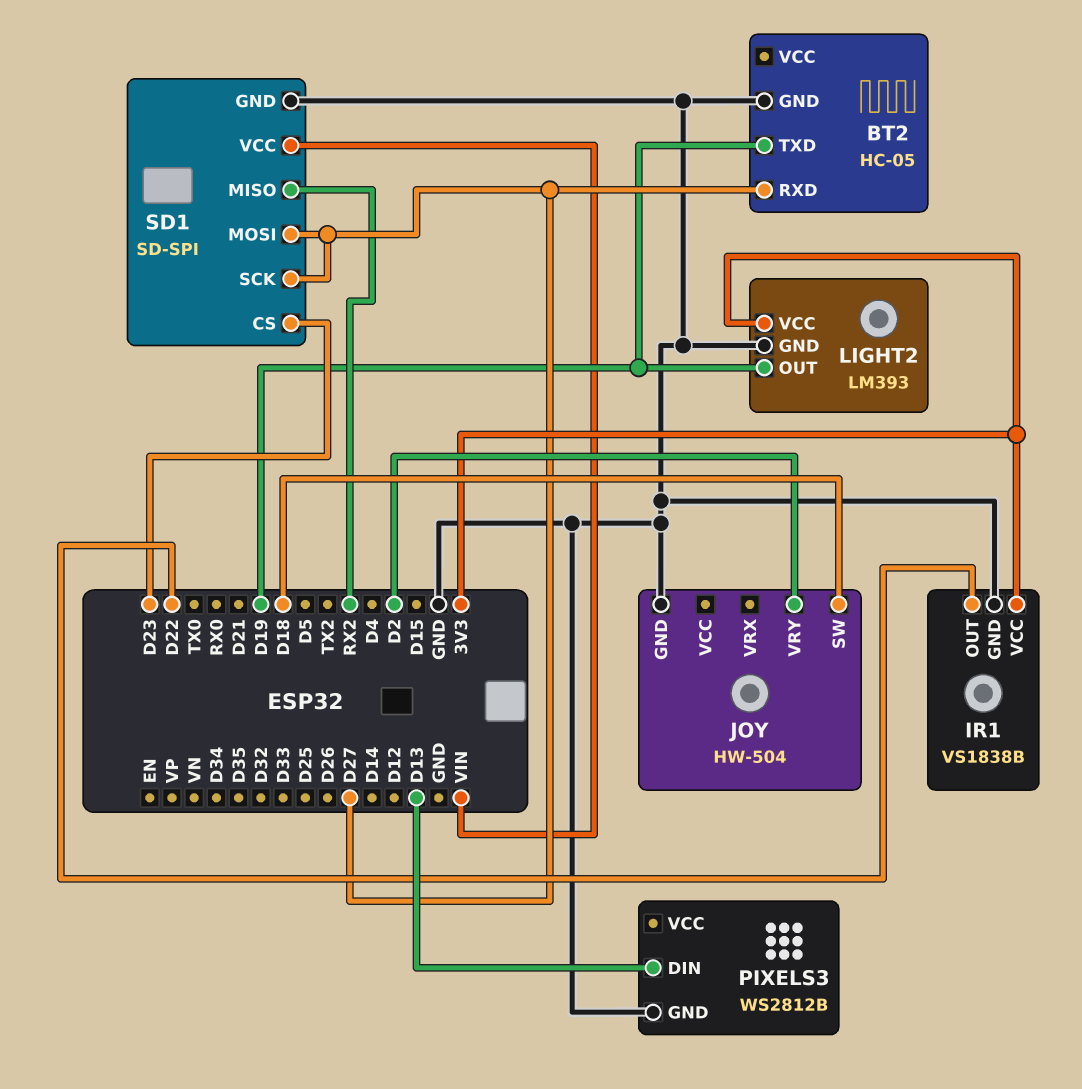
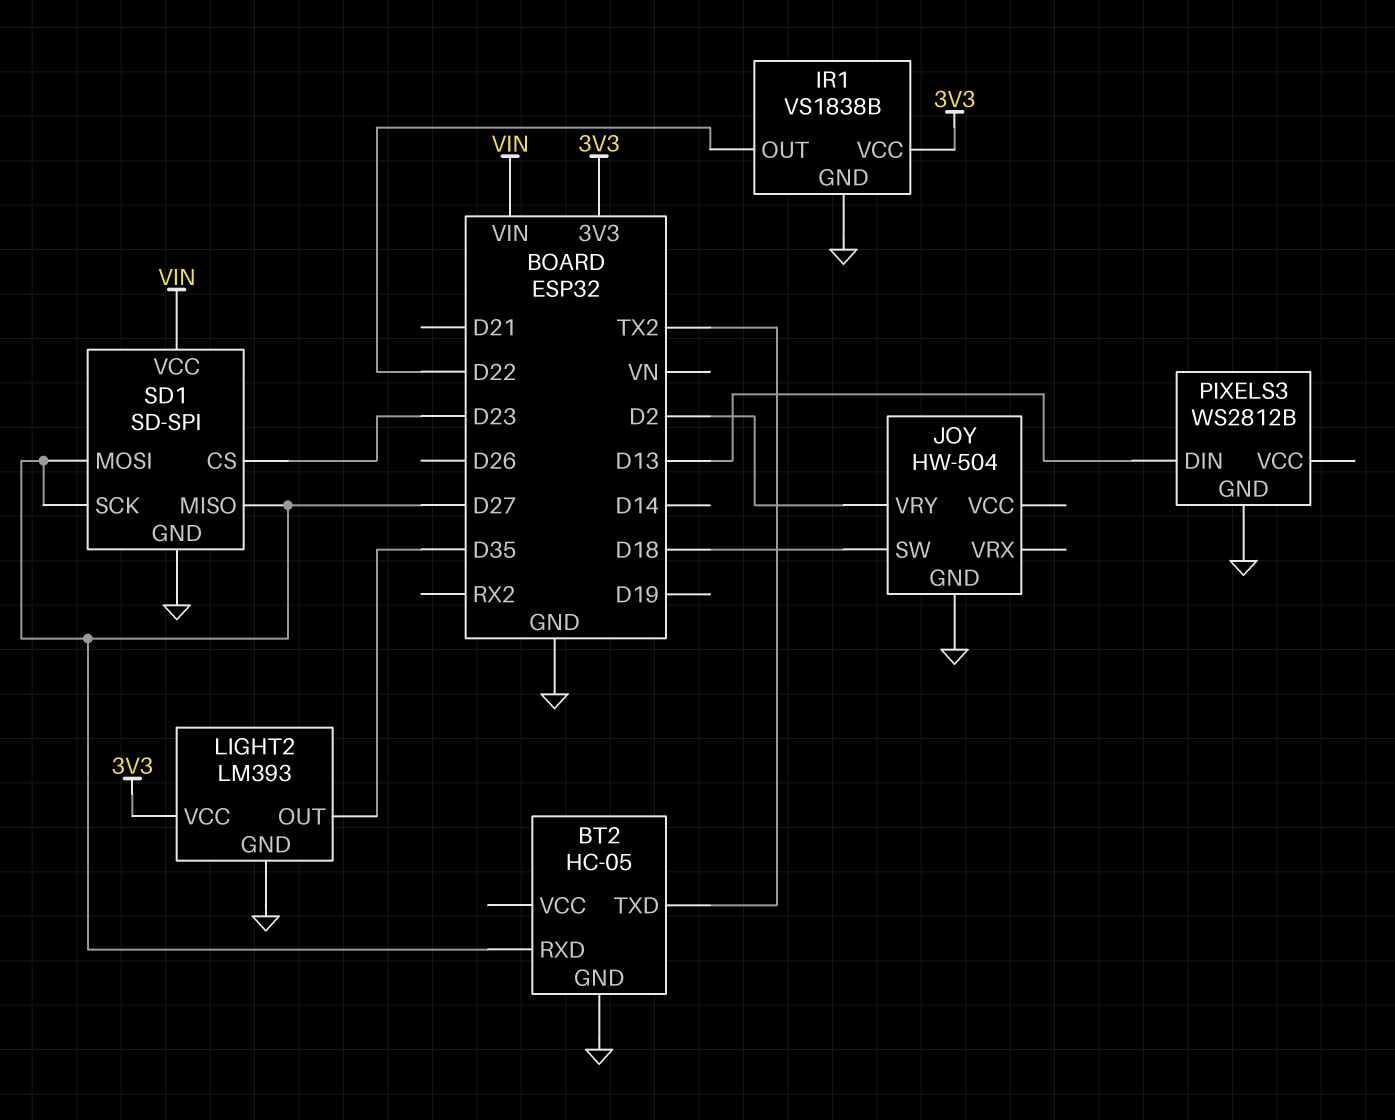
BT2 pin TXD: D19 -> TX2
LIGHT2 pin OUT: D19 -> D35
SD1 pin MISO: RX2 -> D27

